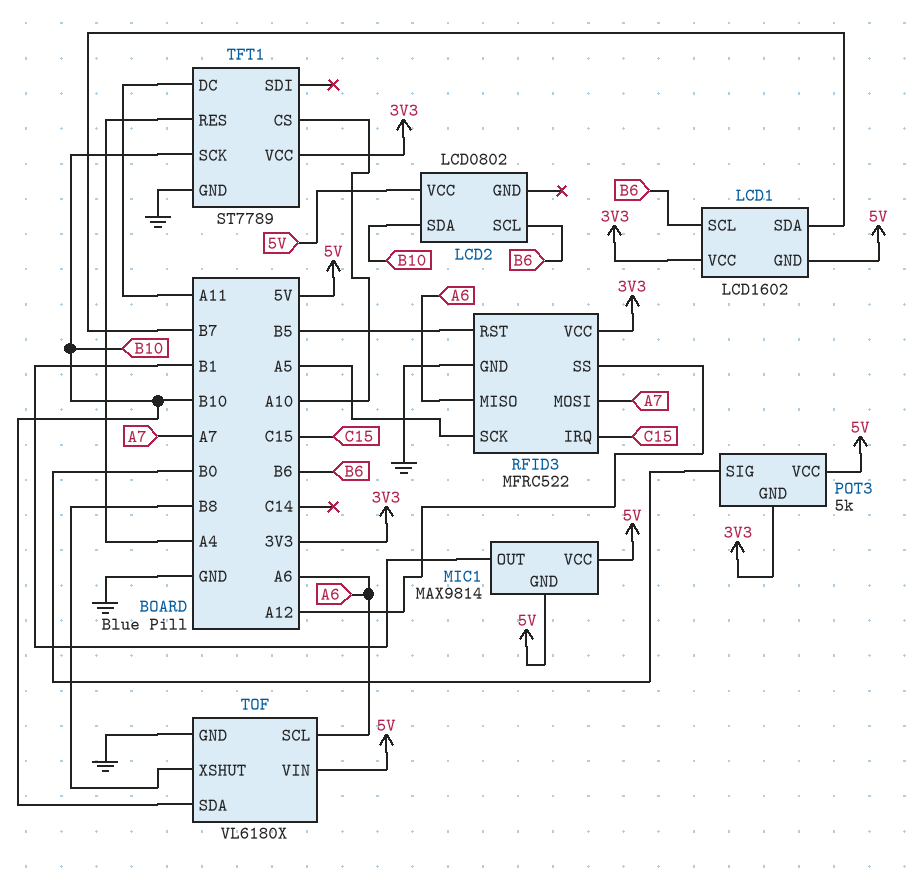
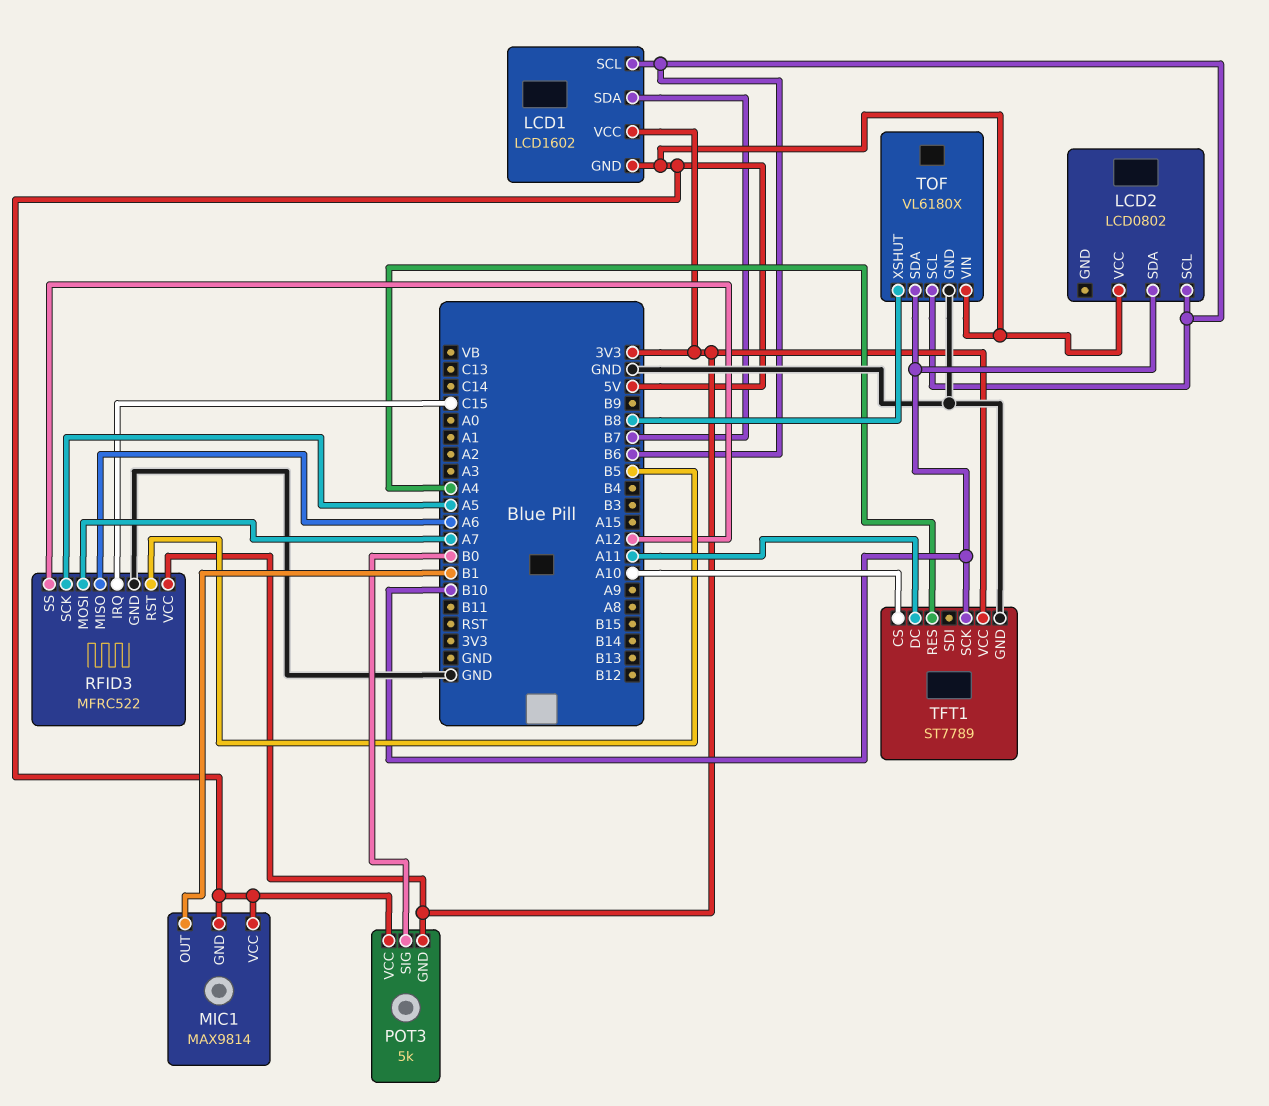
TOF pin SCL: A6 -> B6

